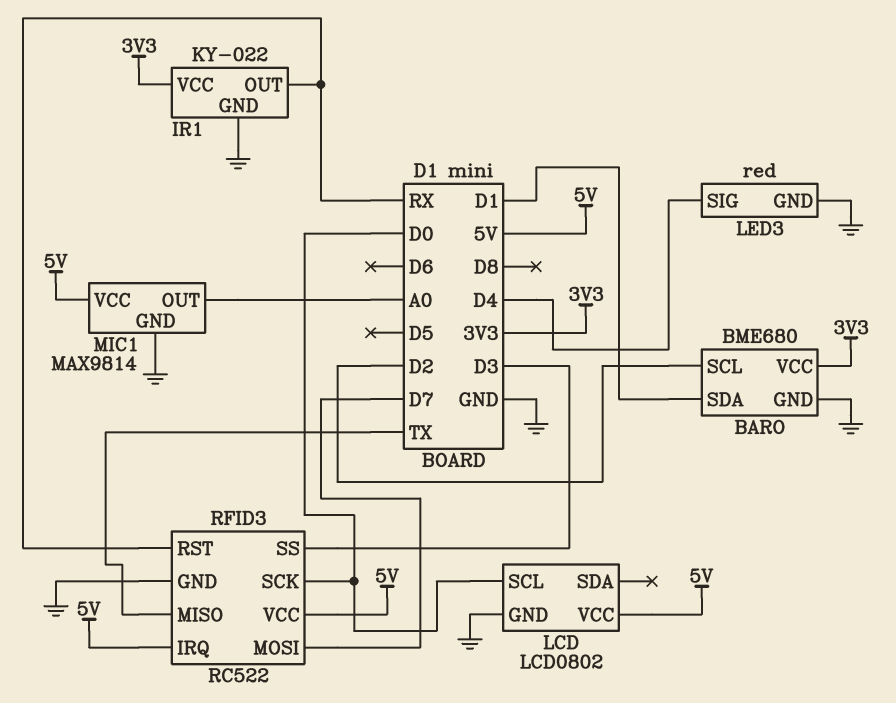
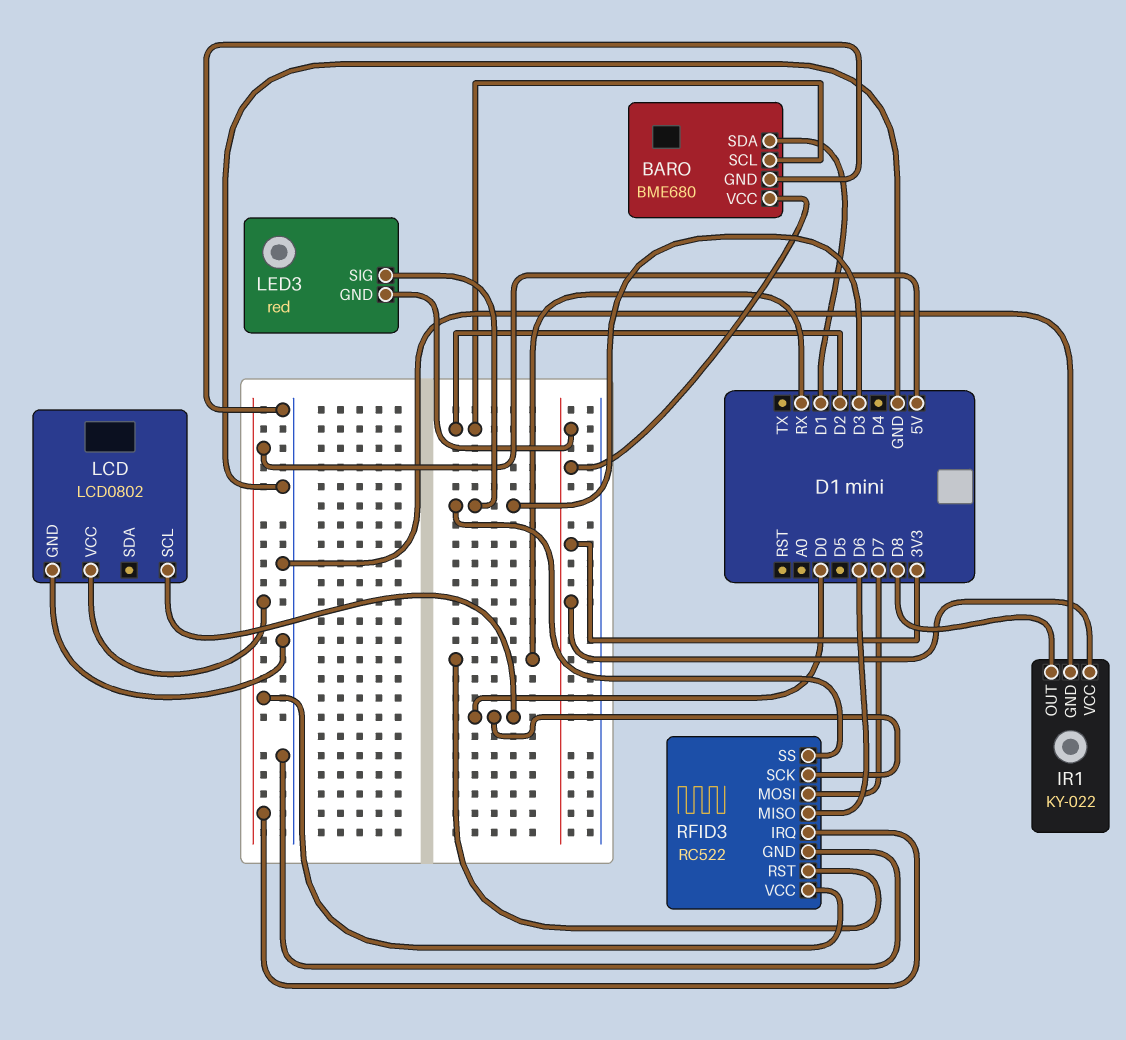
IR1 pin OUT: RX -> D8
LED3 pin GND: GND -> 3V3
LED3 pin SIG: D4 -> D3
MIC1: MAX9814 -> none
MIC1 pin GND: GND -> none
MIC1 pin OUT: A0 -> none
MIC1 pin VCC: 5V -> none
RFID3 pin MISO: TX -> D6

